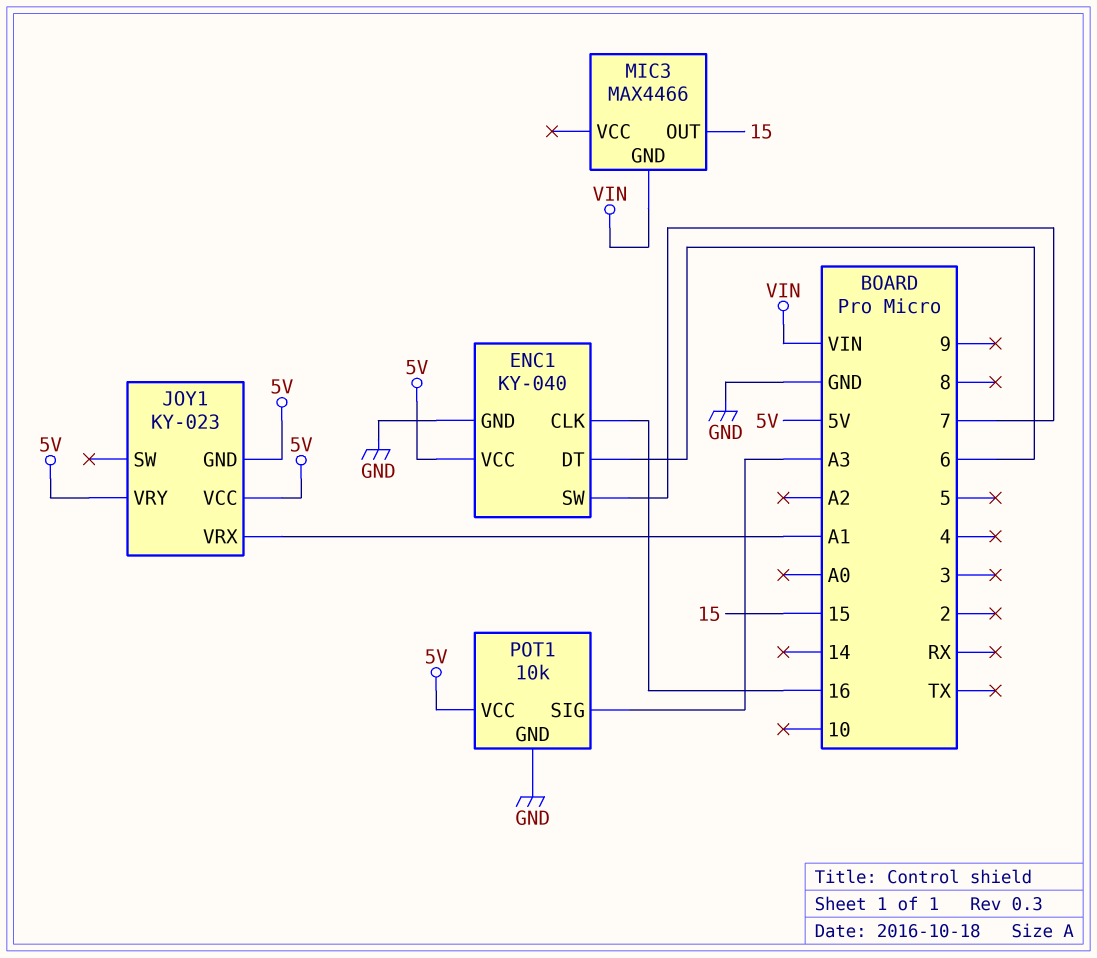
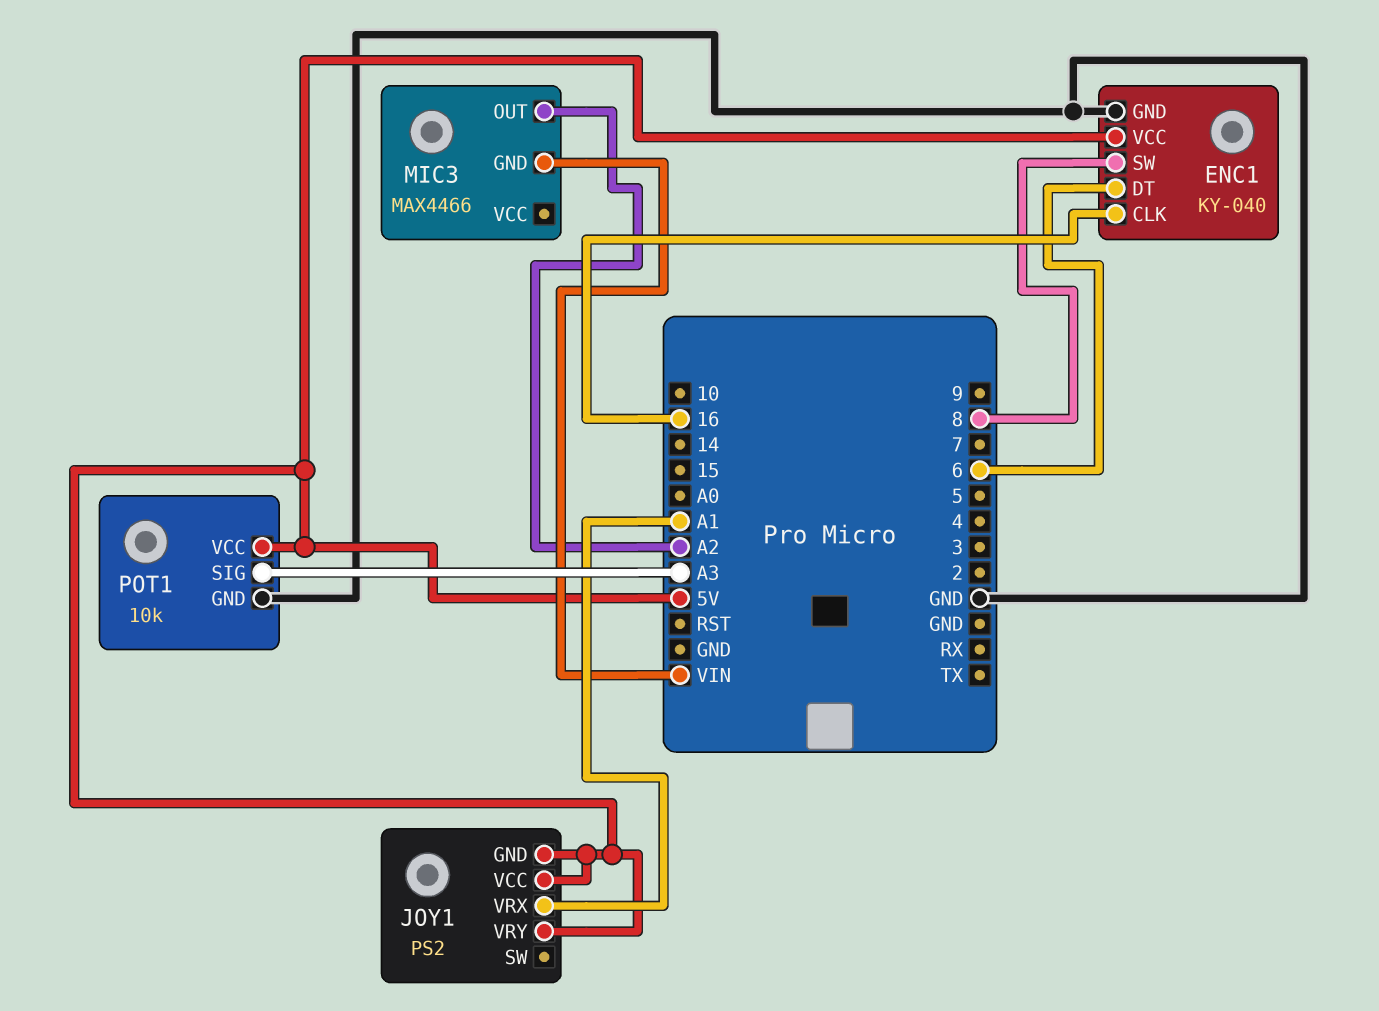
ENC1 pin SW: 7 -> 8
JOY1: KY-023 -> PS2
MIC3 pin OUT: 15 -> A2

